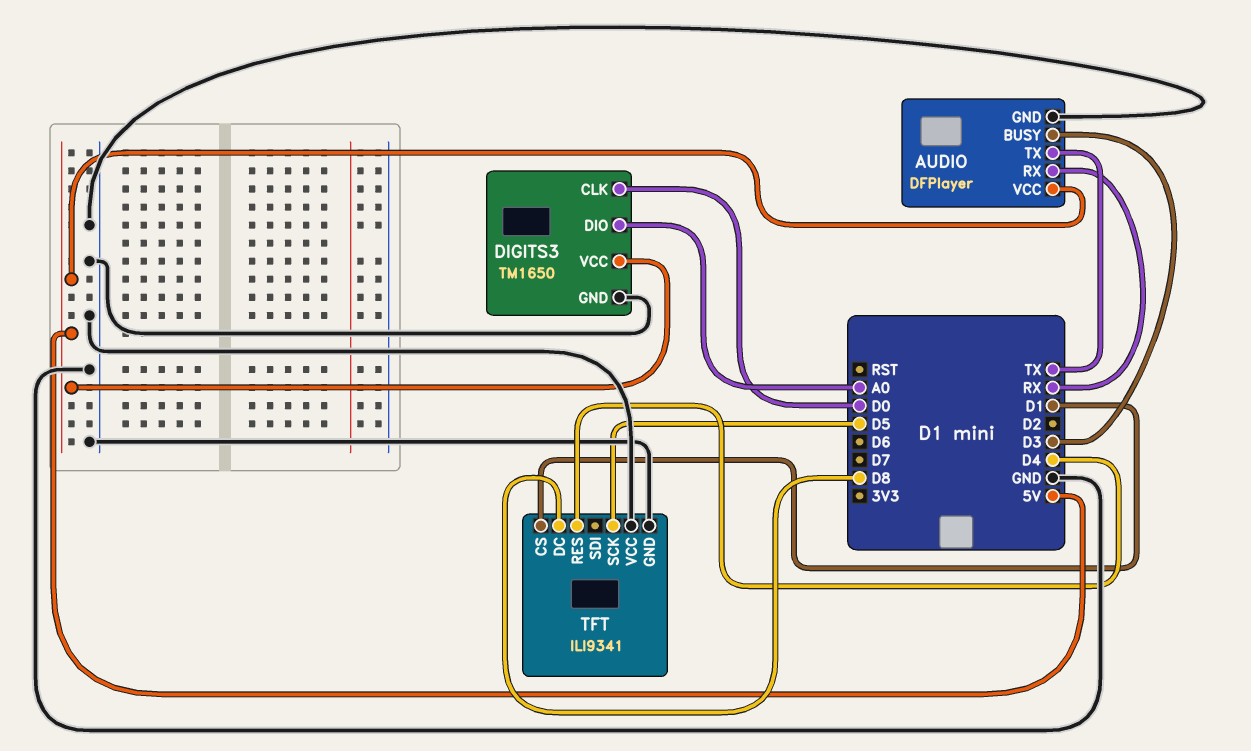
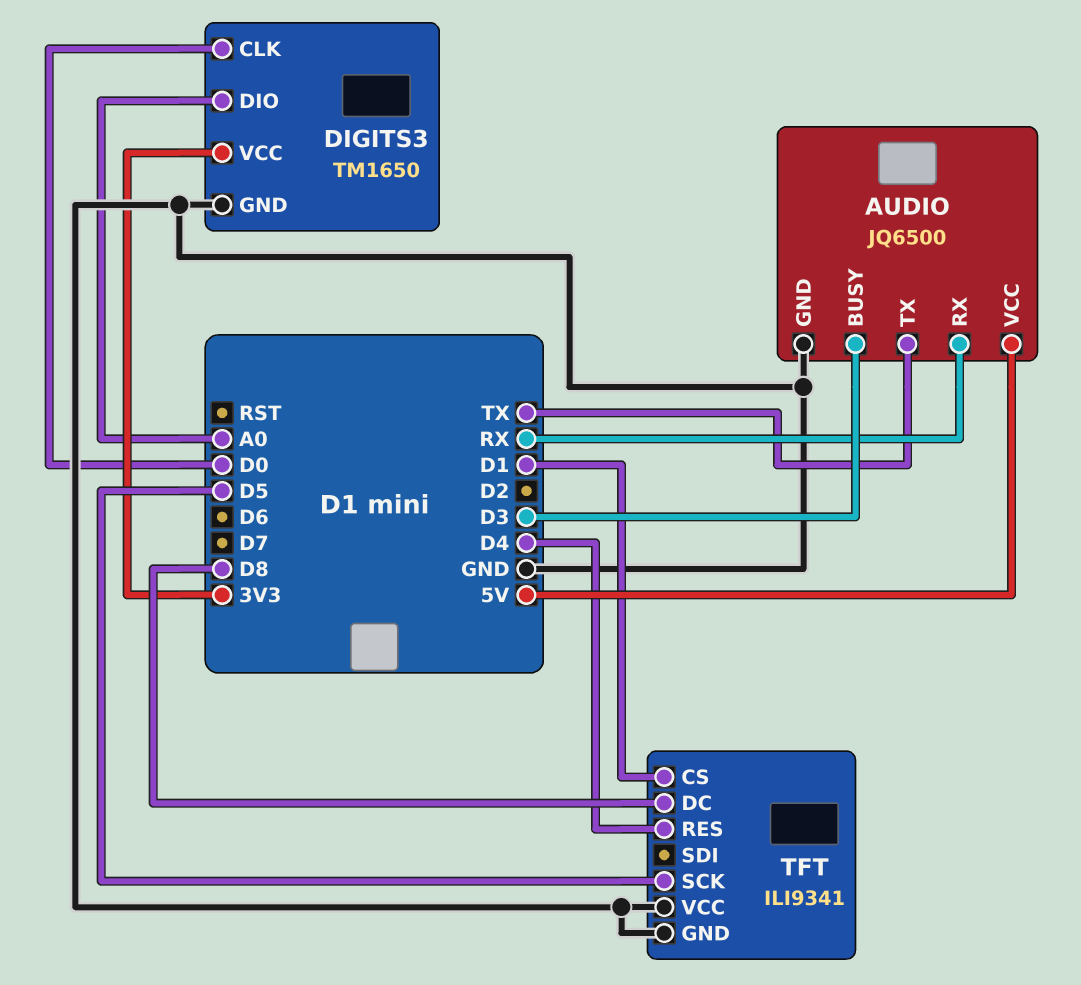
AUDIO: DFPlayer -> JQ6500
DIGITS3 pin VCC: 5V -> 3V3

